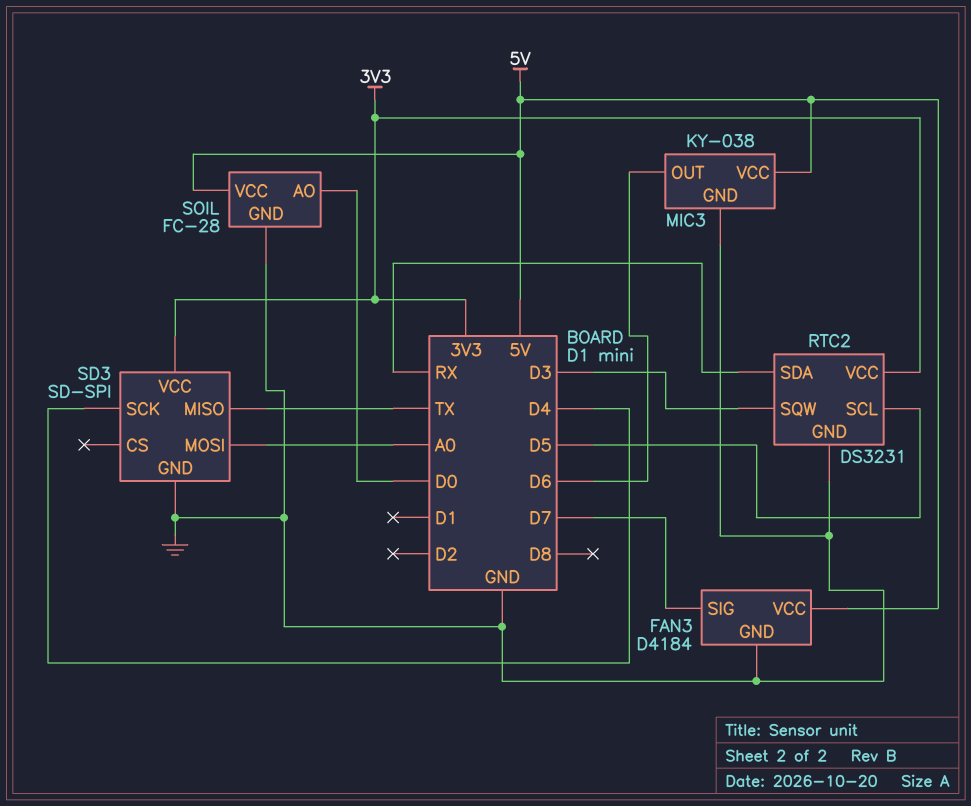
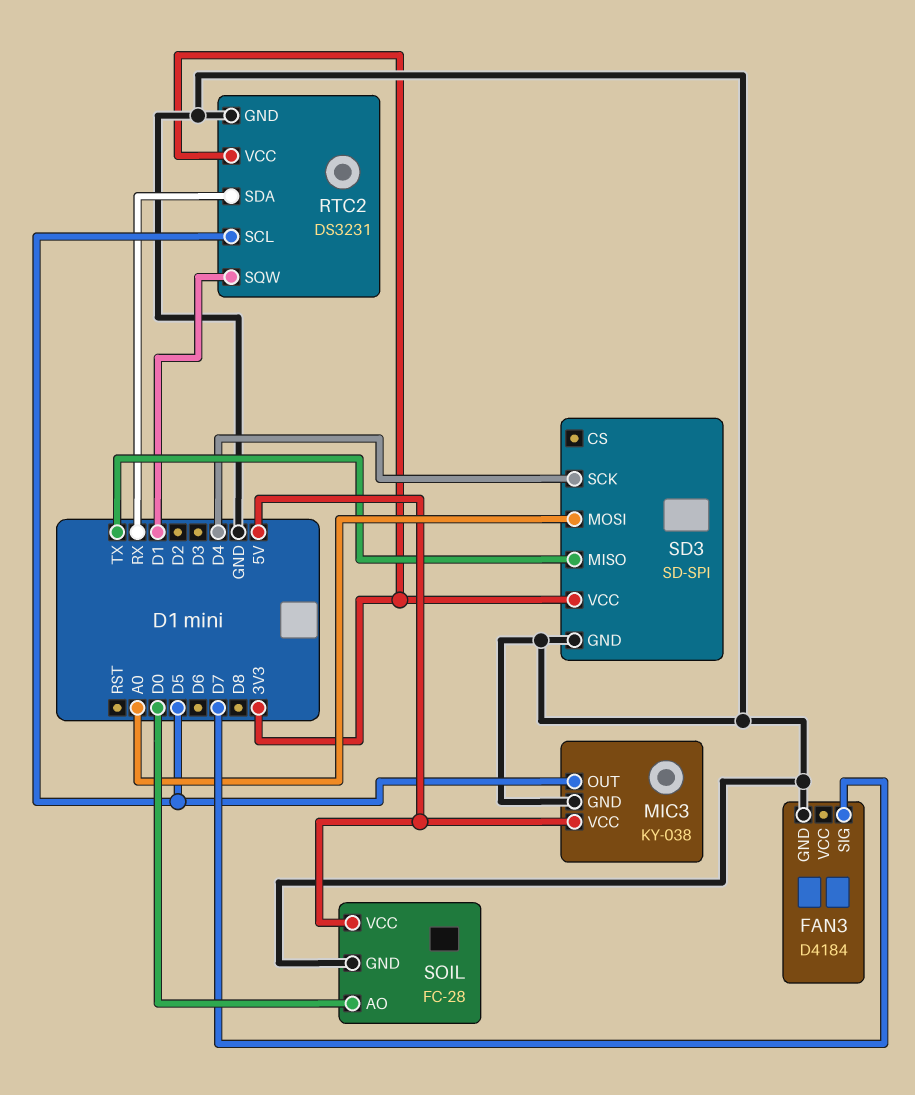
FAN3 pin VCC: 5V -> none
MIC3 pin OUT: D6 -> D5
RTC2 pin SQW: D3 -> D1

